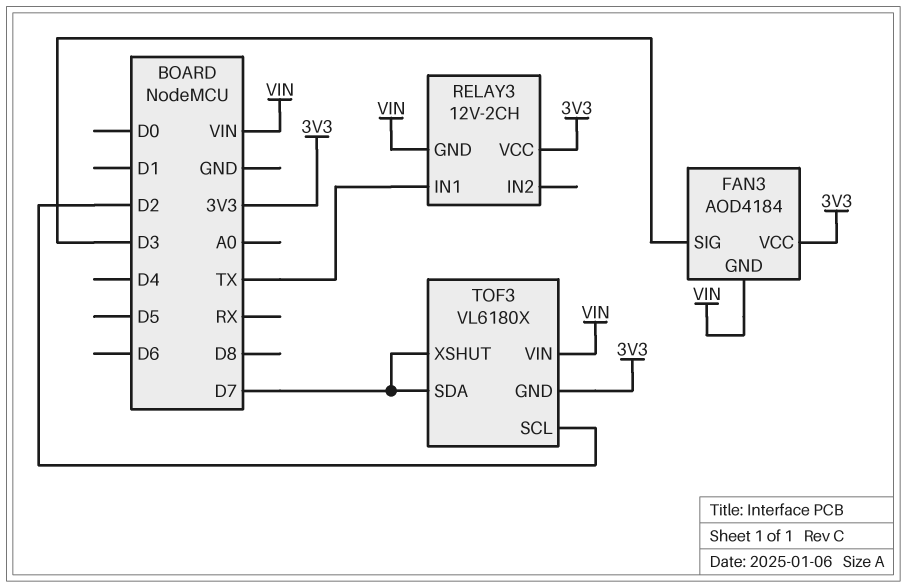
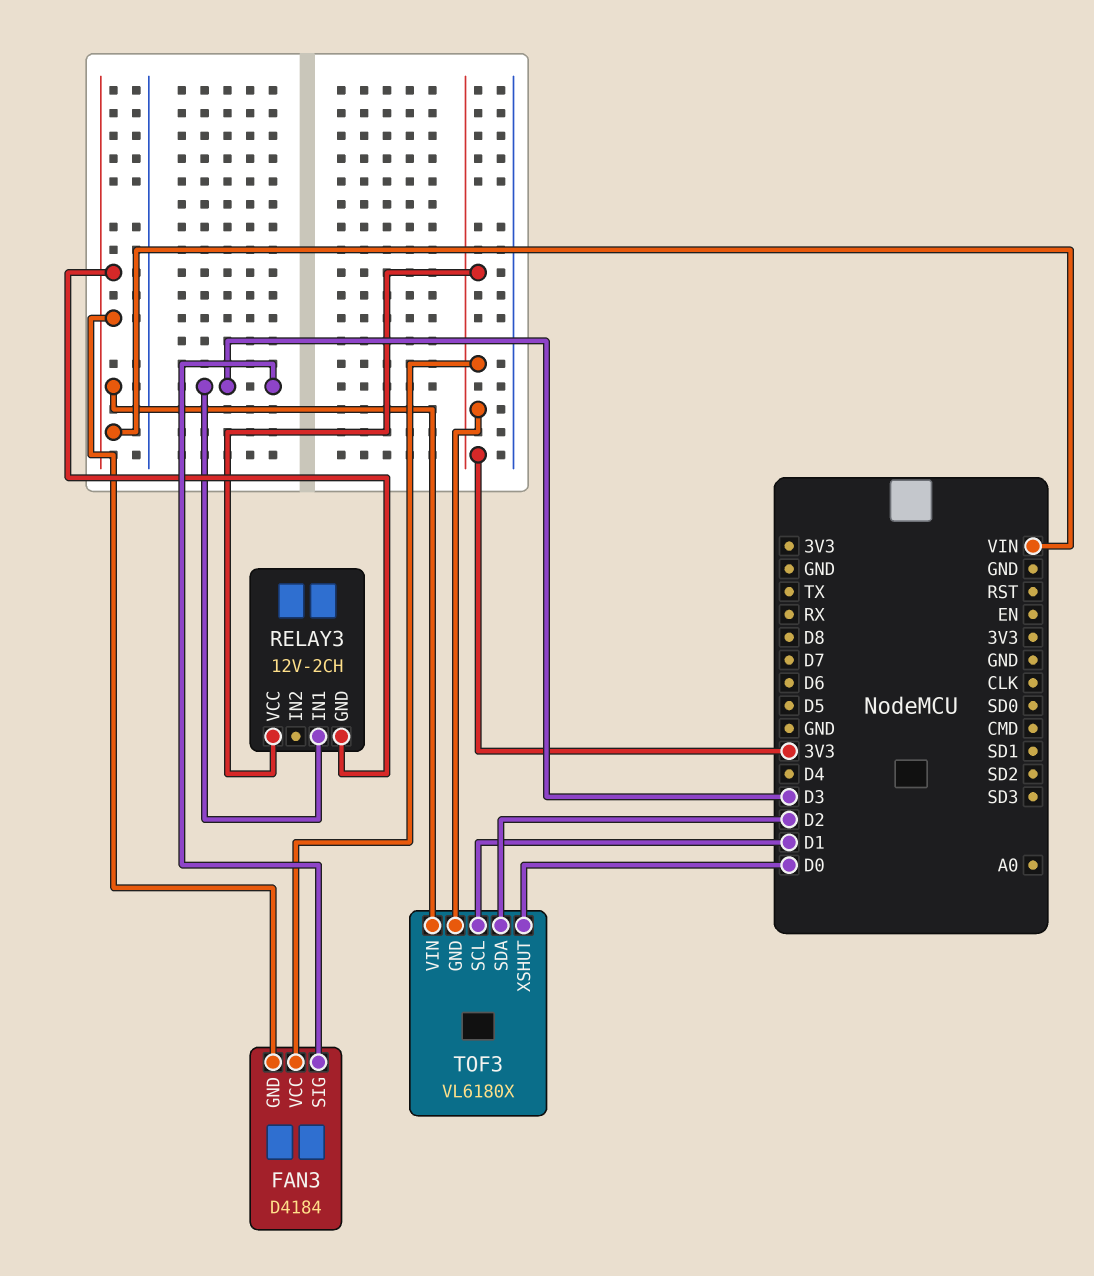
FAN3: AOD4184 -> D4184
RELAY3 pin IN1: TX -> D3
TOF3 pin SCL: D2 -> D1
TOF3 pin SDA: D7 -> D2
TOF3 pin XSHUT: D7 -> D0

